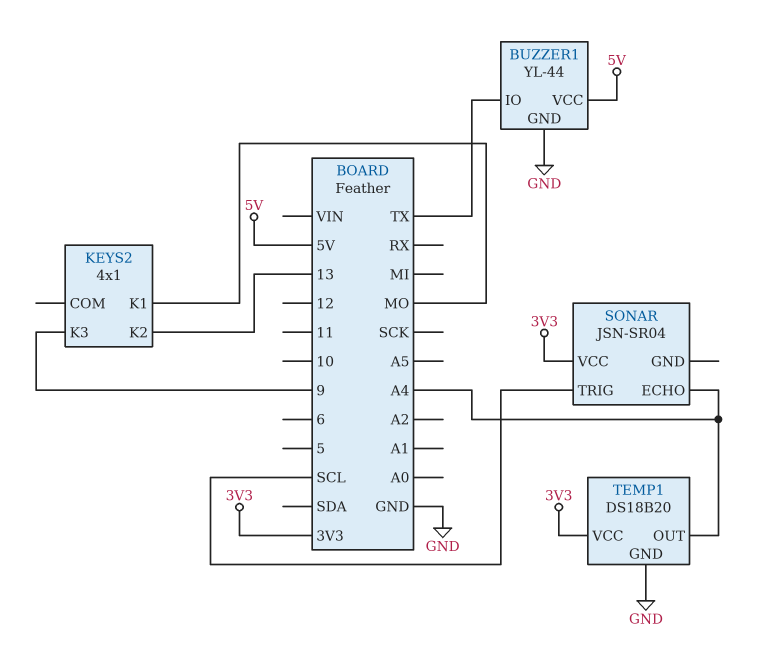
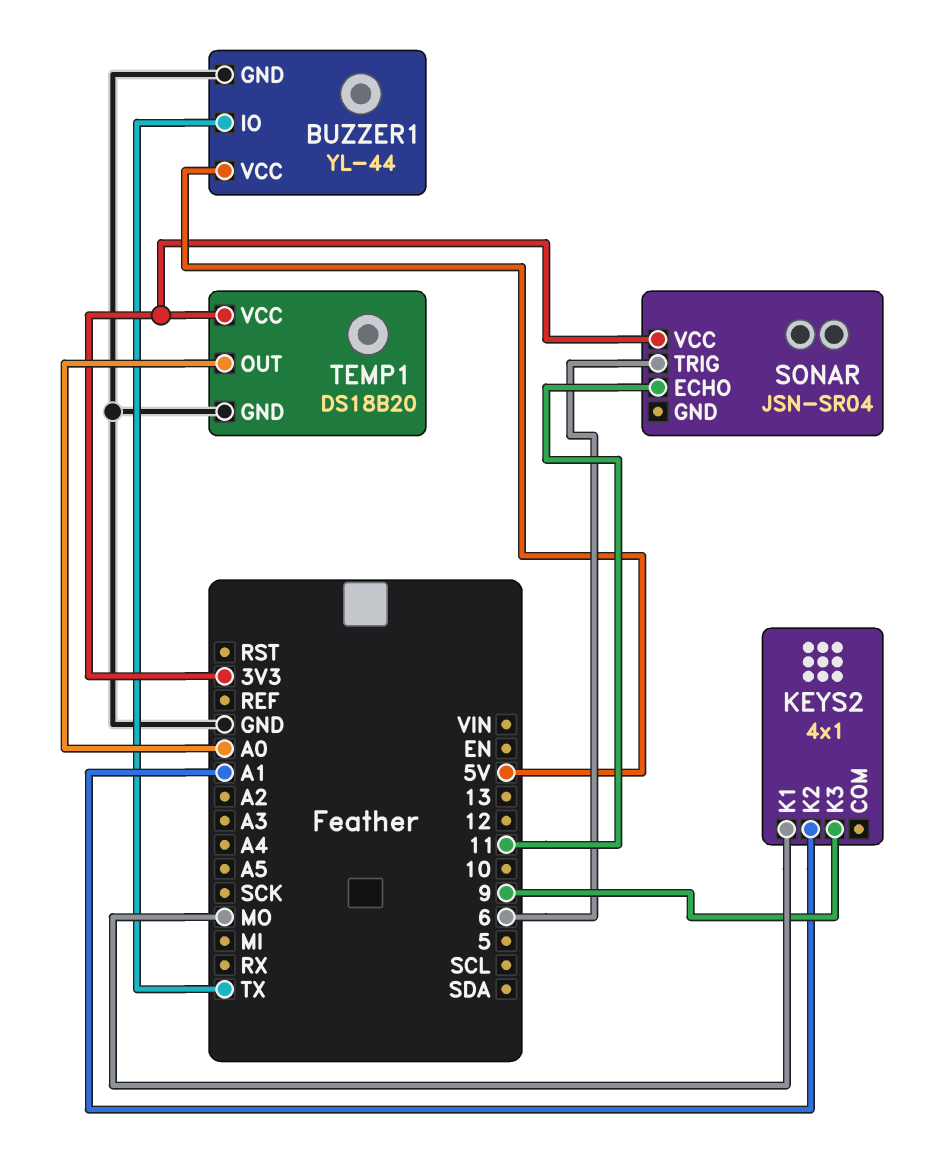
KEYS2 pin K2: 13 -> A1
SONAR pin ECHO: A4 -> 11
SONAR pin TRIG: SCL -> 6
TEMP1 pin OUT: A4 -> A0

